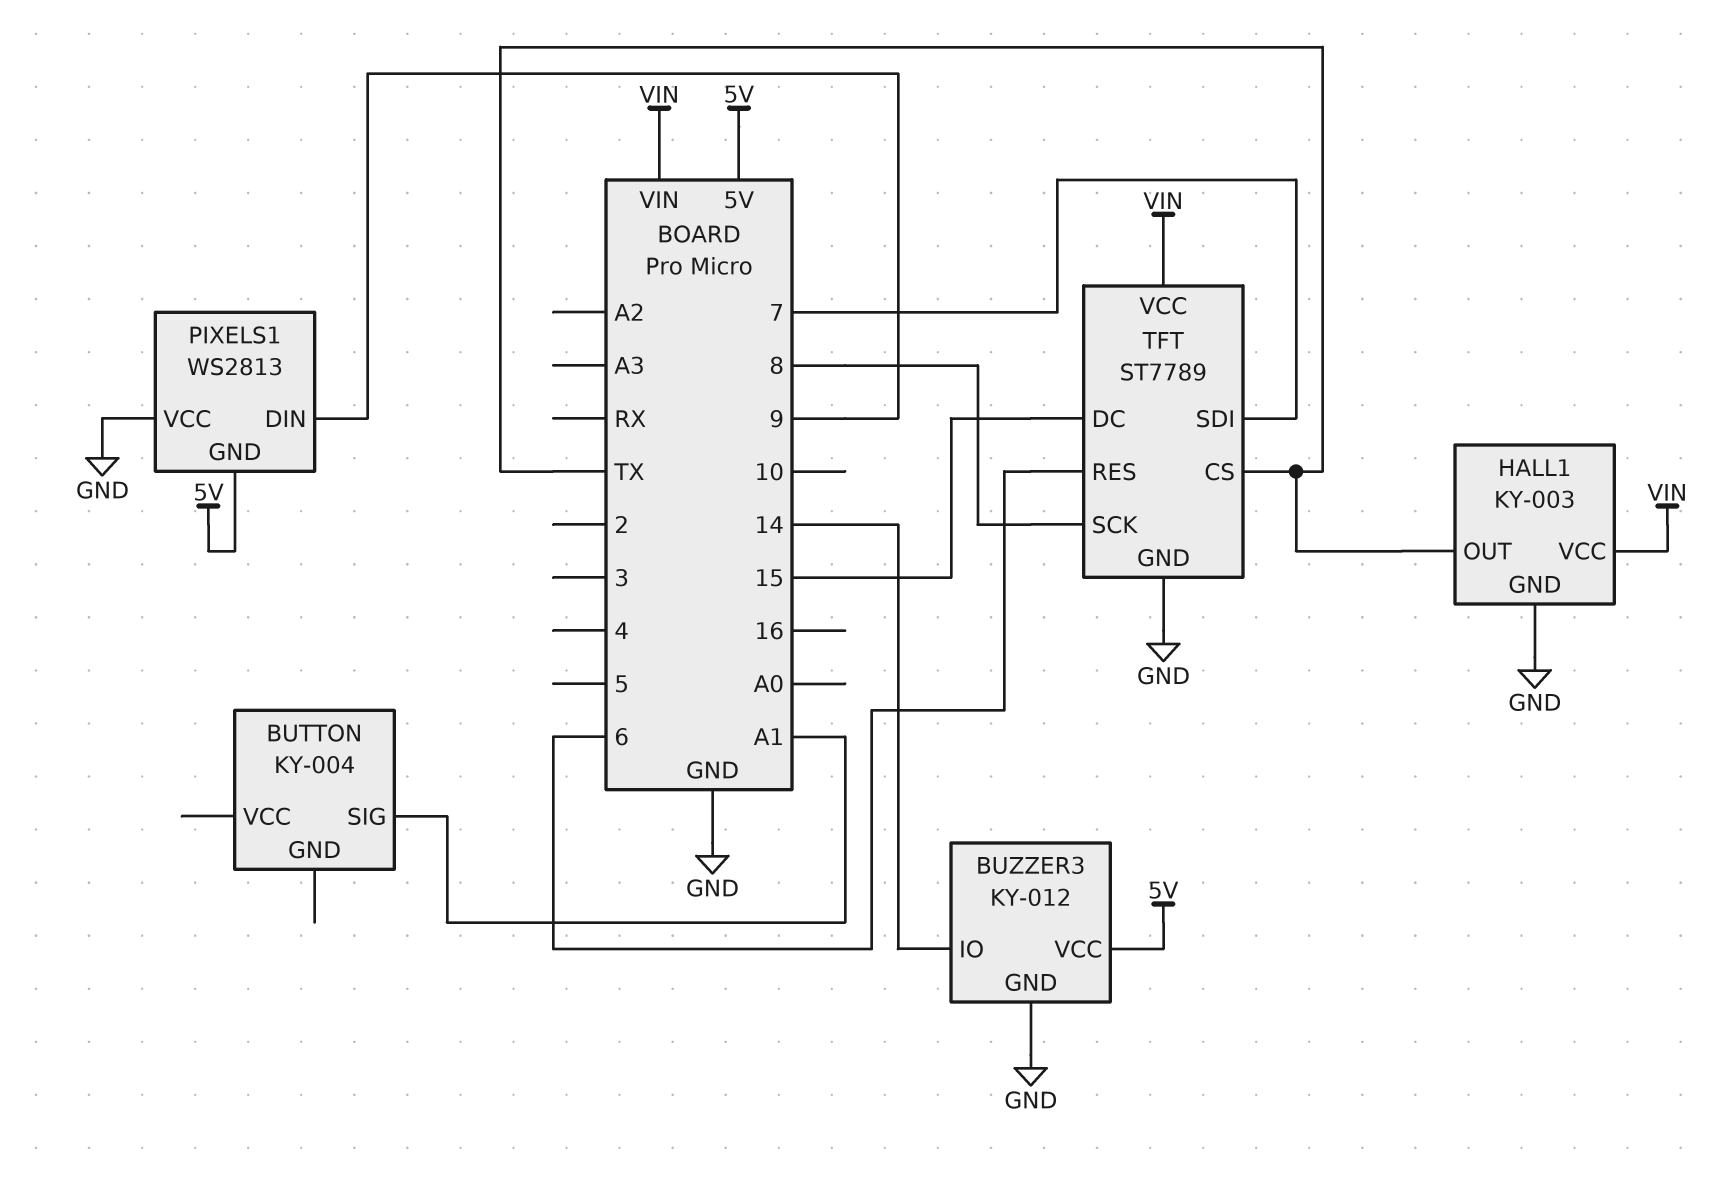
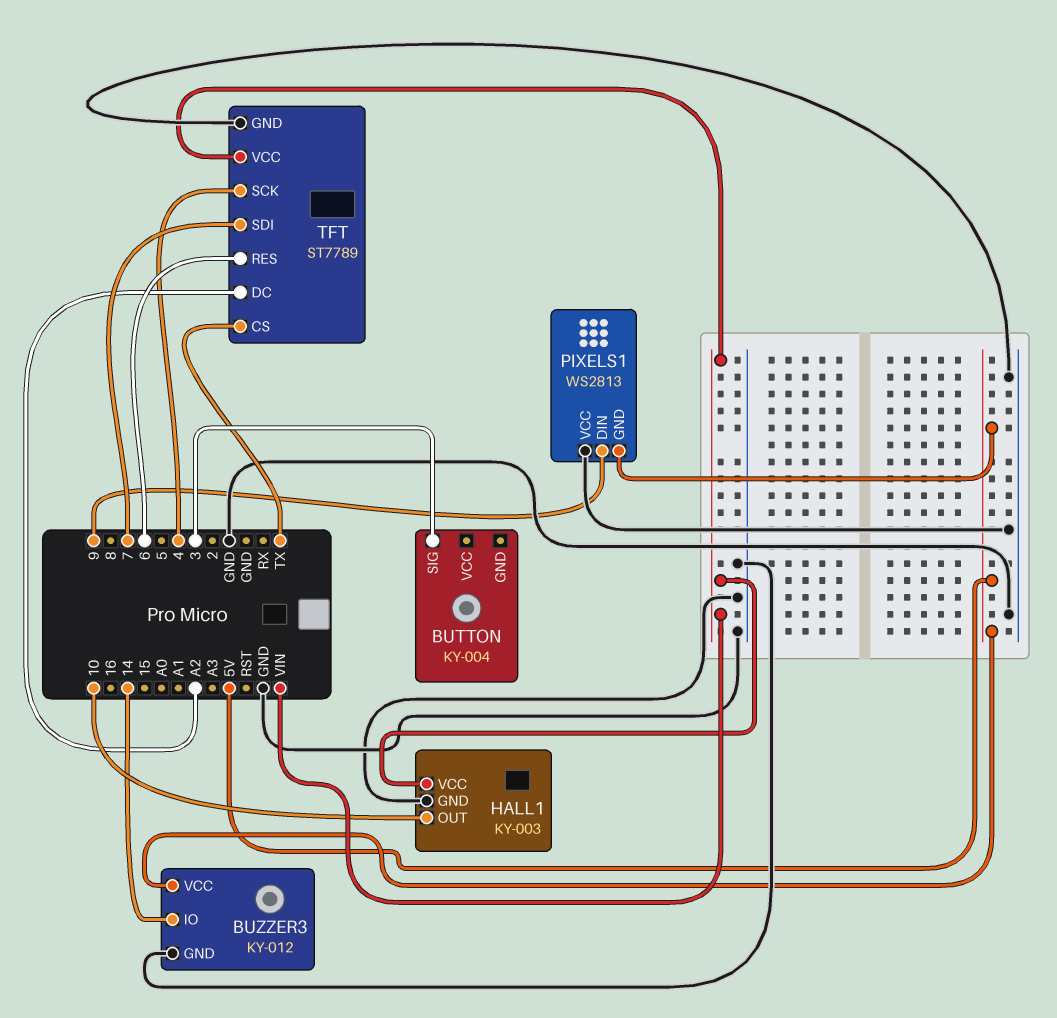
BUTTON pin SIG: A1 -> 3
HALL1 pin OUT: TX -> 10
TFT pin DC: 15 -> A2
TFT pin SCK: 8 -> 4

